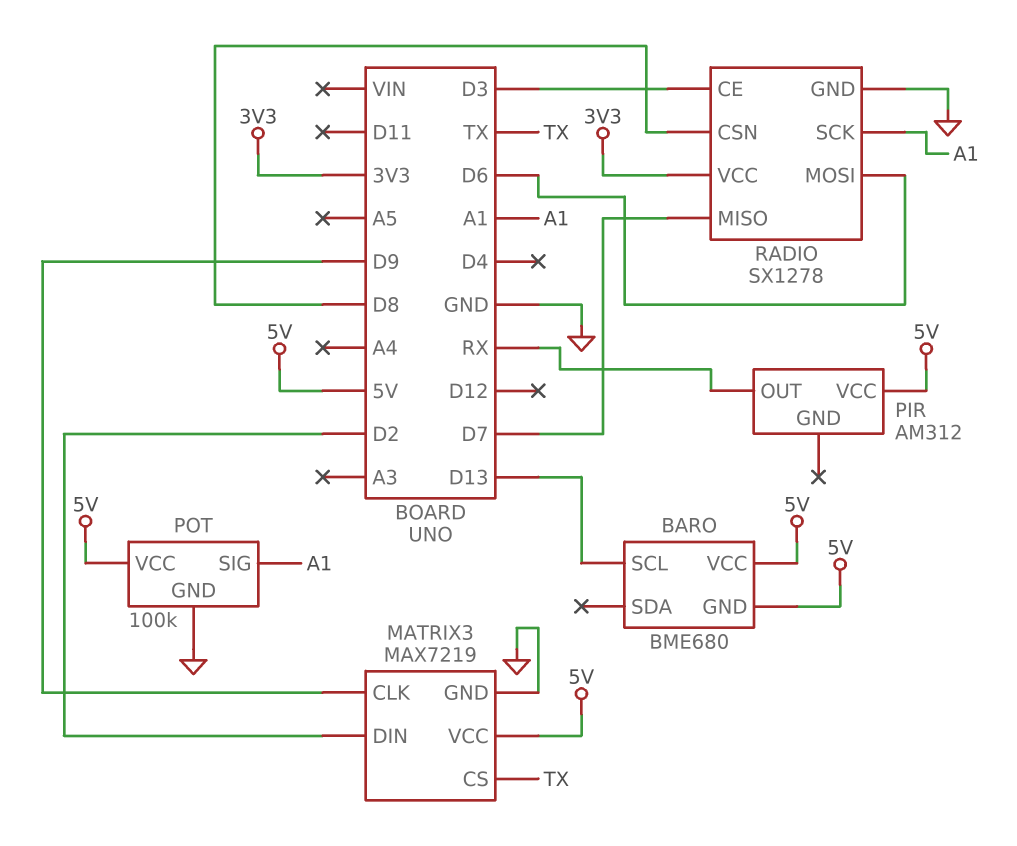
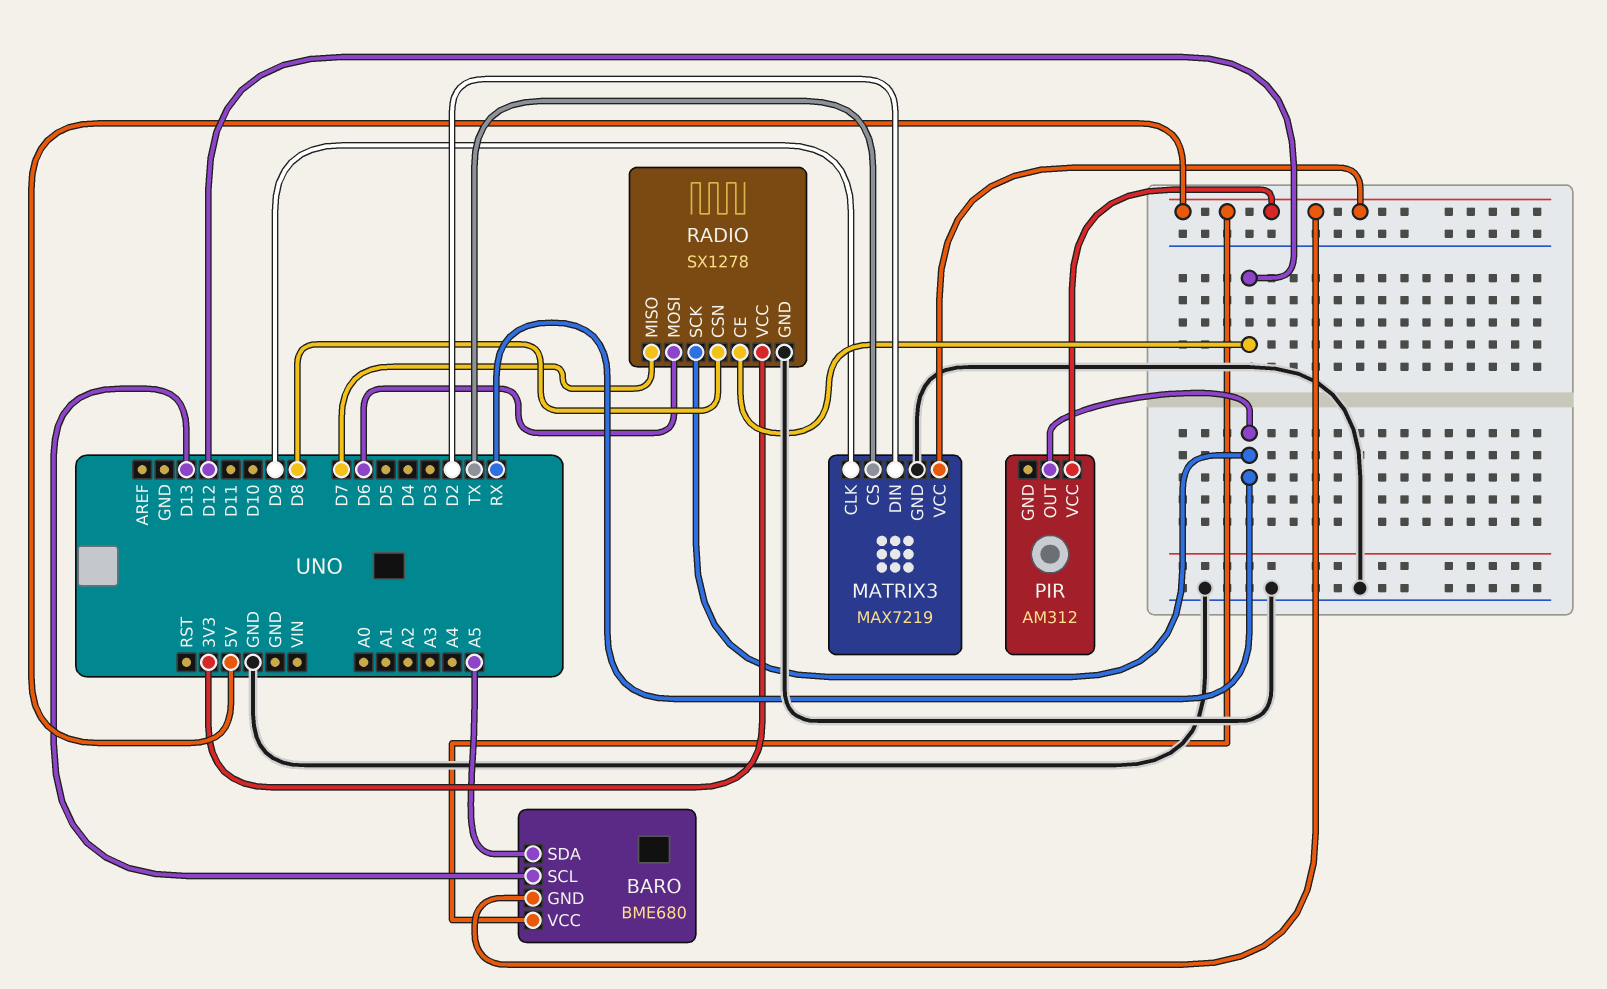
BARO pin SDA: none -> A5
POT: 100k -> none
POT pin GND: GND -> none
POT pin SIG: A1 -> none
POT pin VCC: 5V -> none
RADIO pin CE: D3 -> D12
RADIO pin SCK: A1 -> RX

